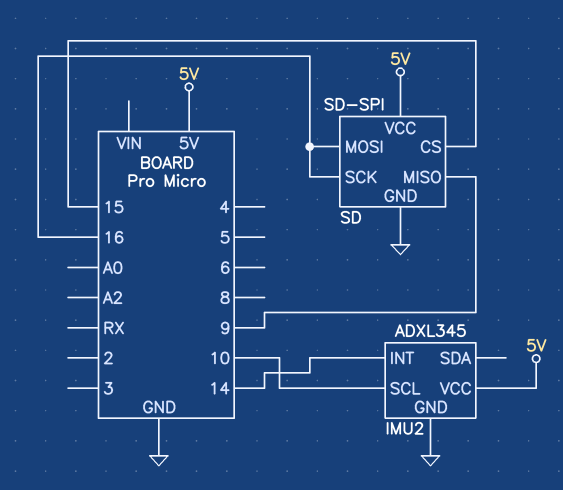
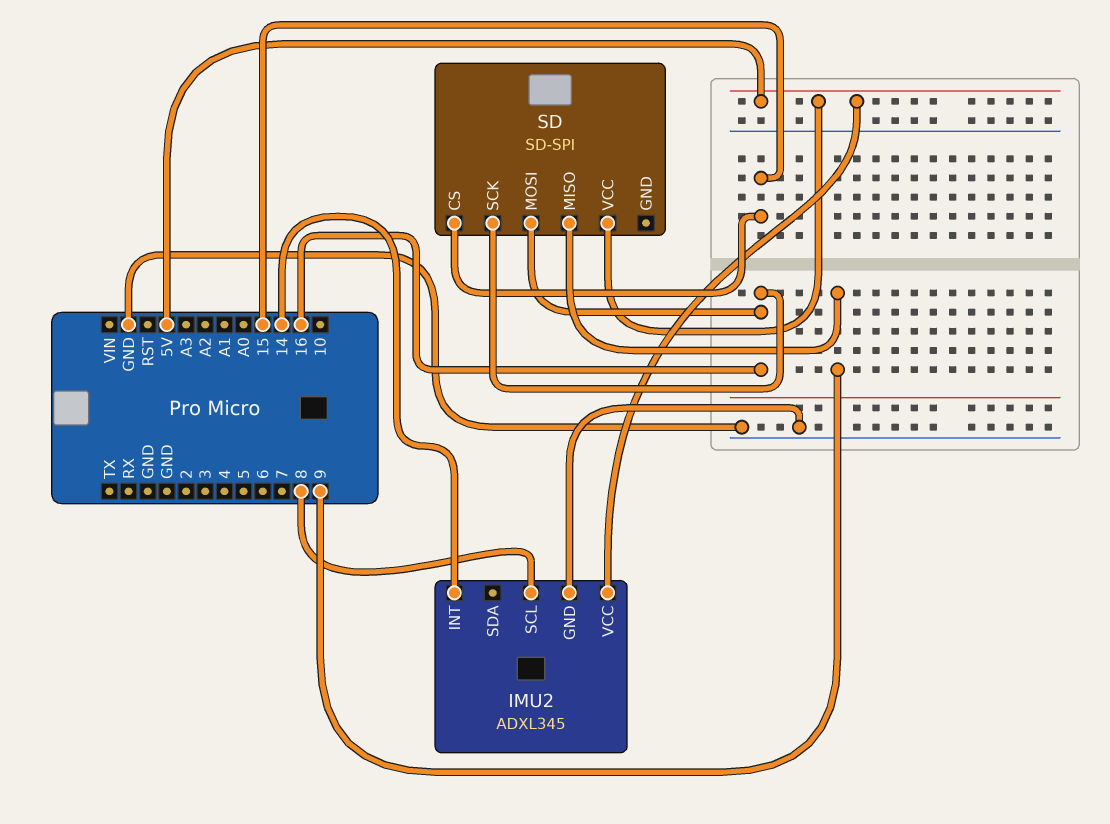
IMU2 pin SCL: 10 -> 8
SD pin GND: GND -> none

